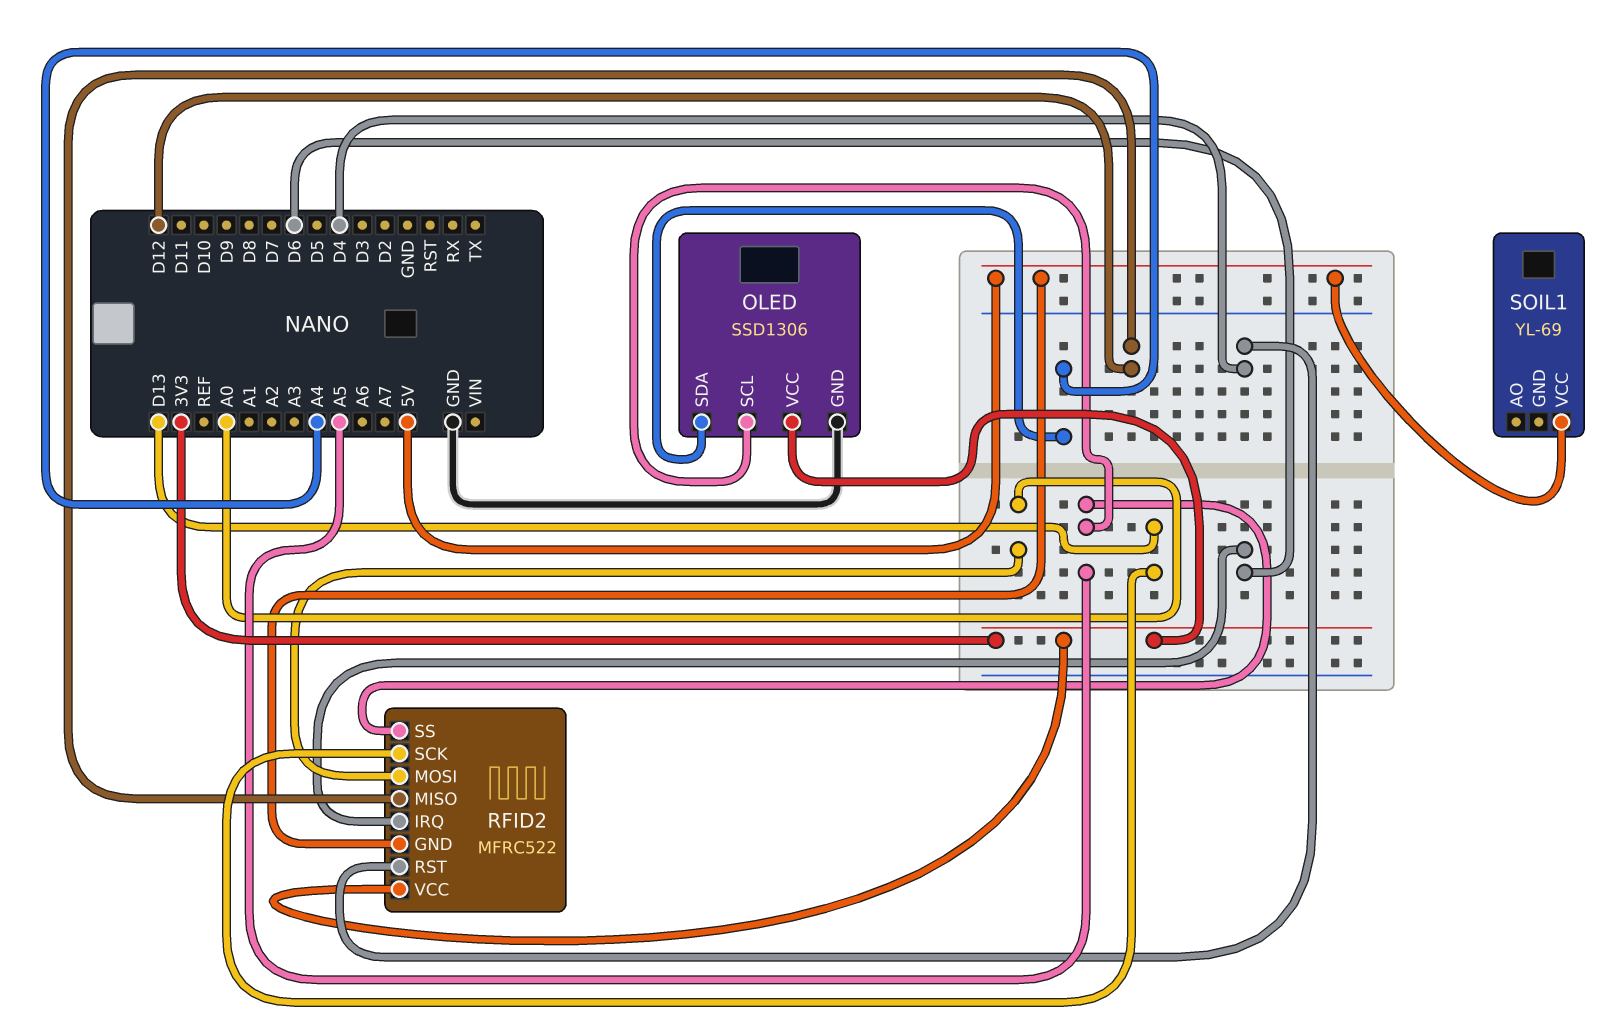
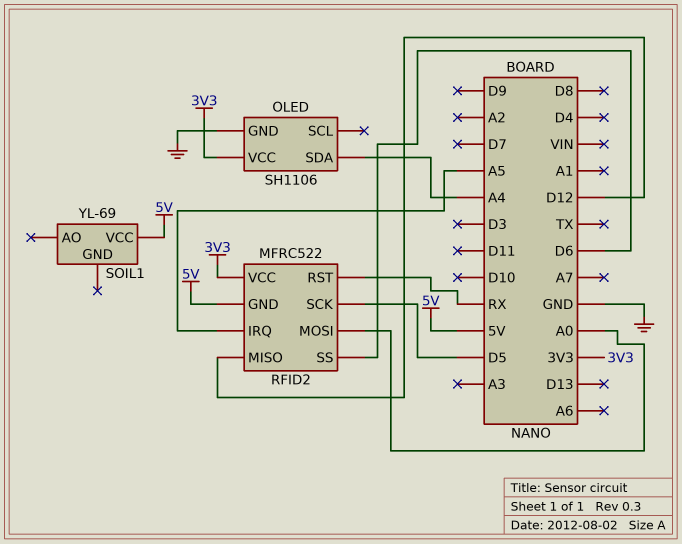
OLED: SSD1306 -> SH1106
OLED pin SCL: A5 -> none
RFID2 pin IRQ: D6 -> A5
RFID2 pin RST: D4 -> RX
RFID2 pin SCK: D13 -> D5
RFID2 pin SS: A5 -> D6

